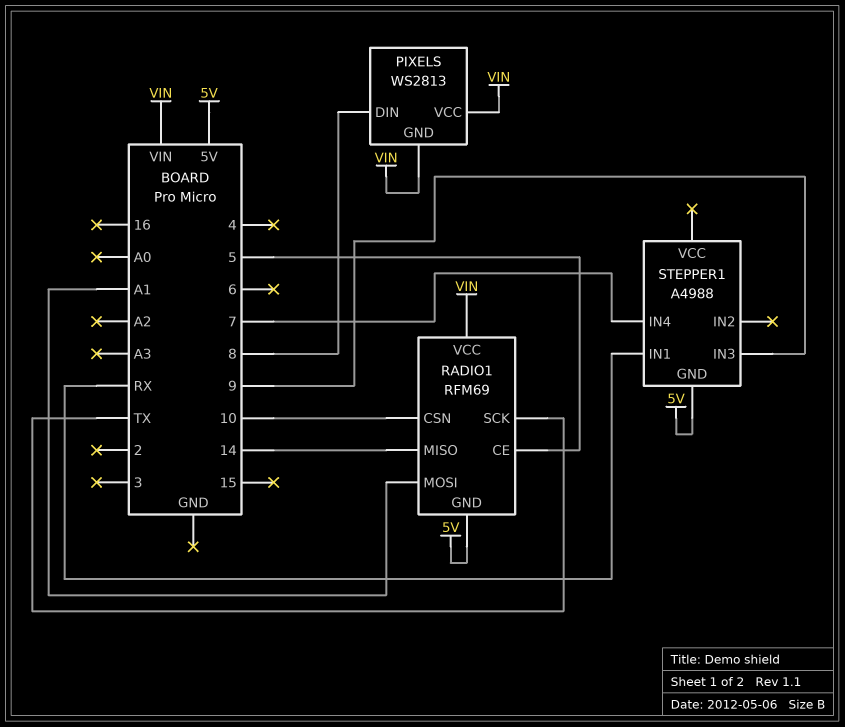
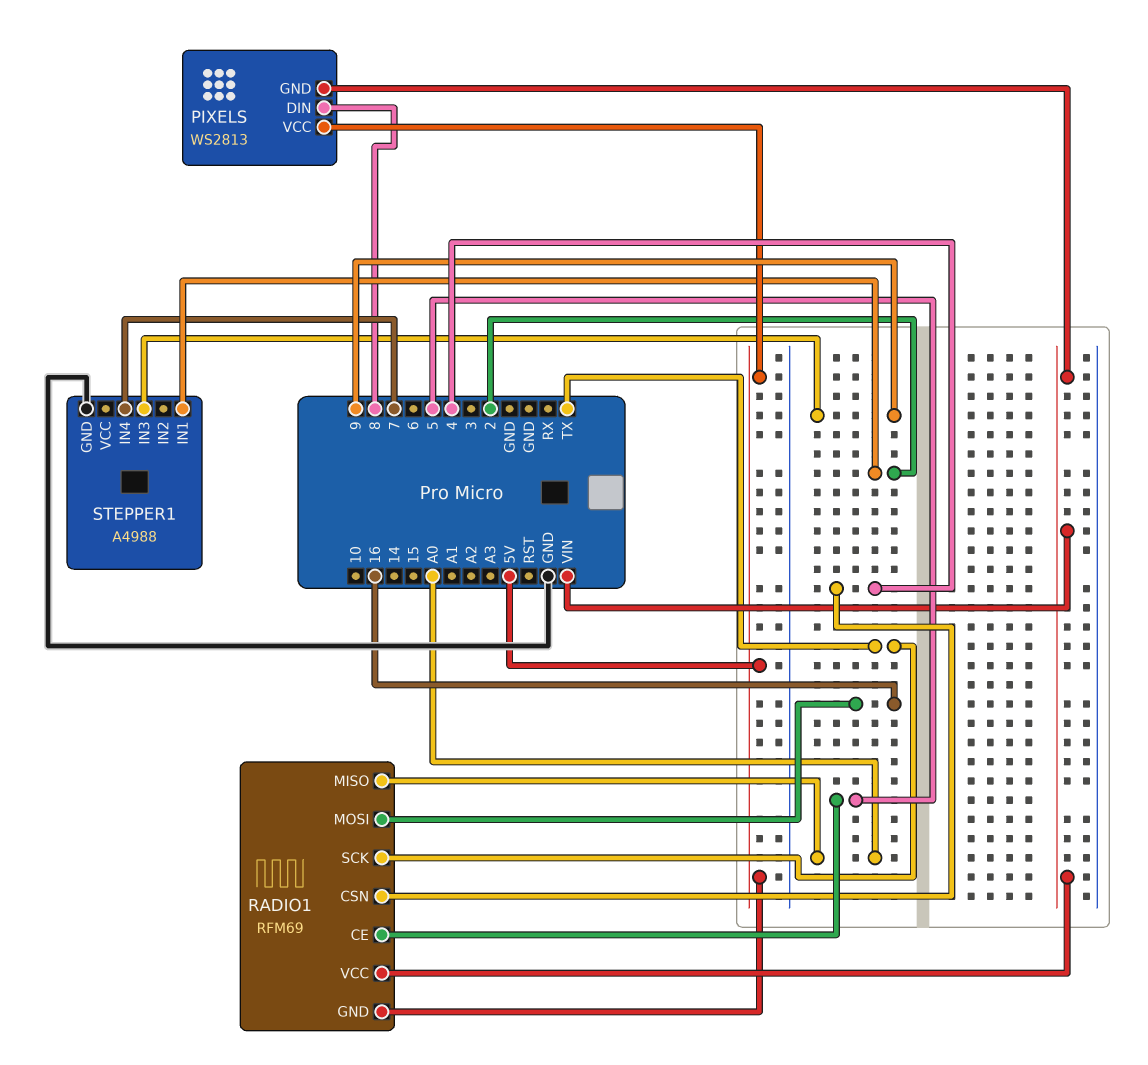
PIXELS pin VCC: VIN -> 5V
RADIO1 pin CSN: 10 -> 4
RADIO1 pin MISO: 14 -> A0
RADIO1 pin MOSI: A1 -> 16
STEPPER1 pin GND: 5V -> GND
STEPPER1 pin IN1: RX -> 2

